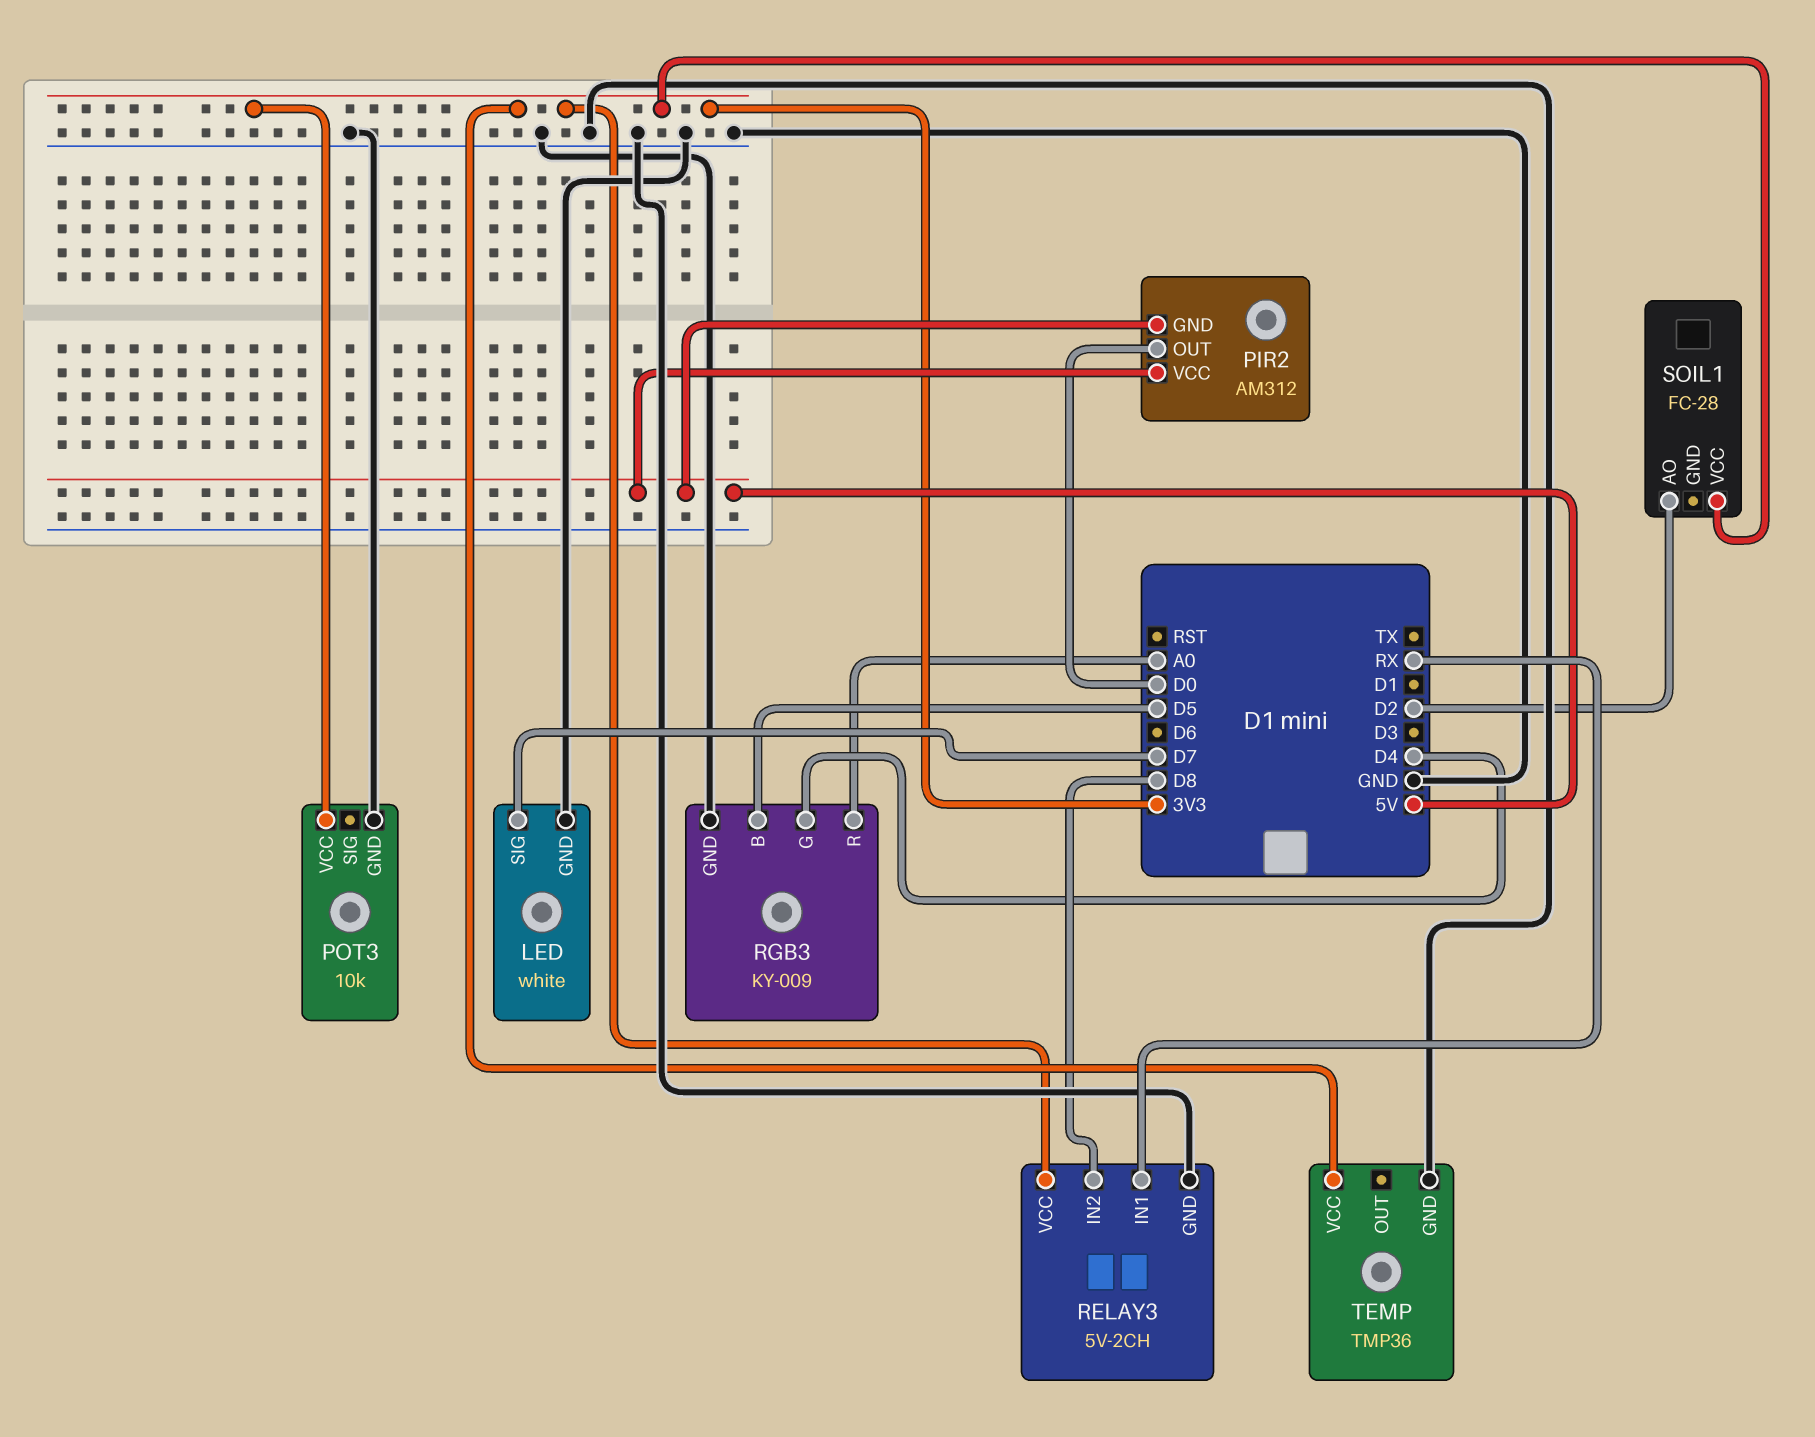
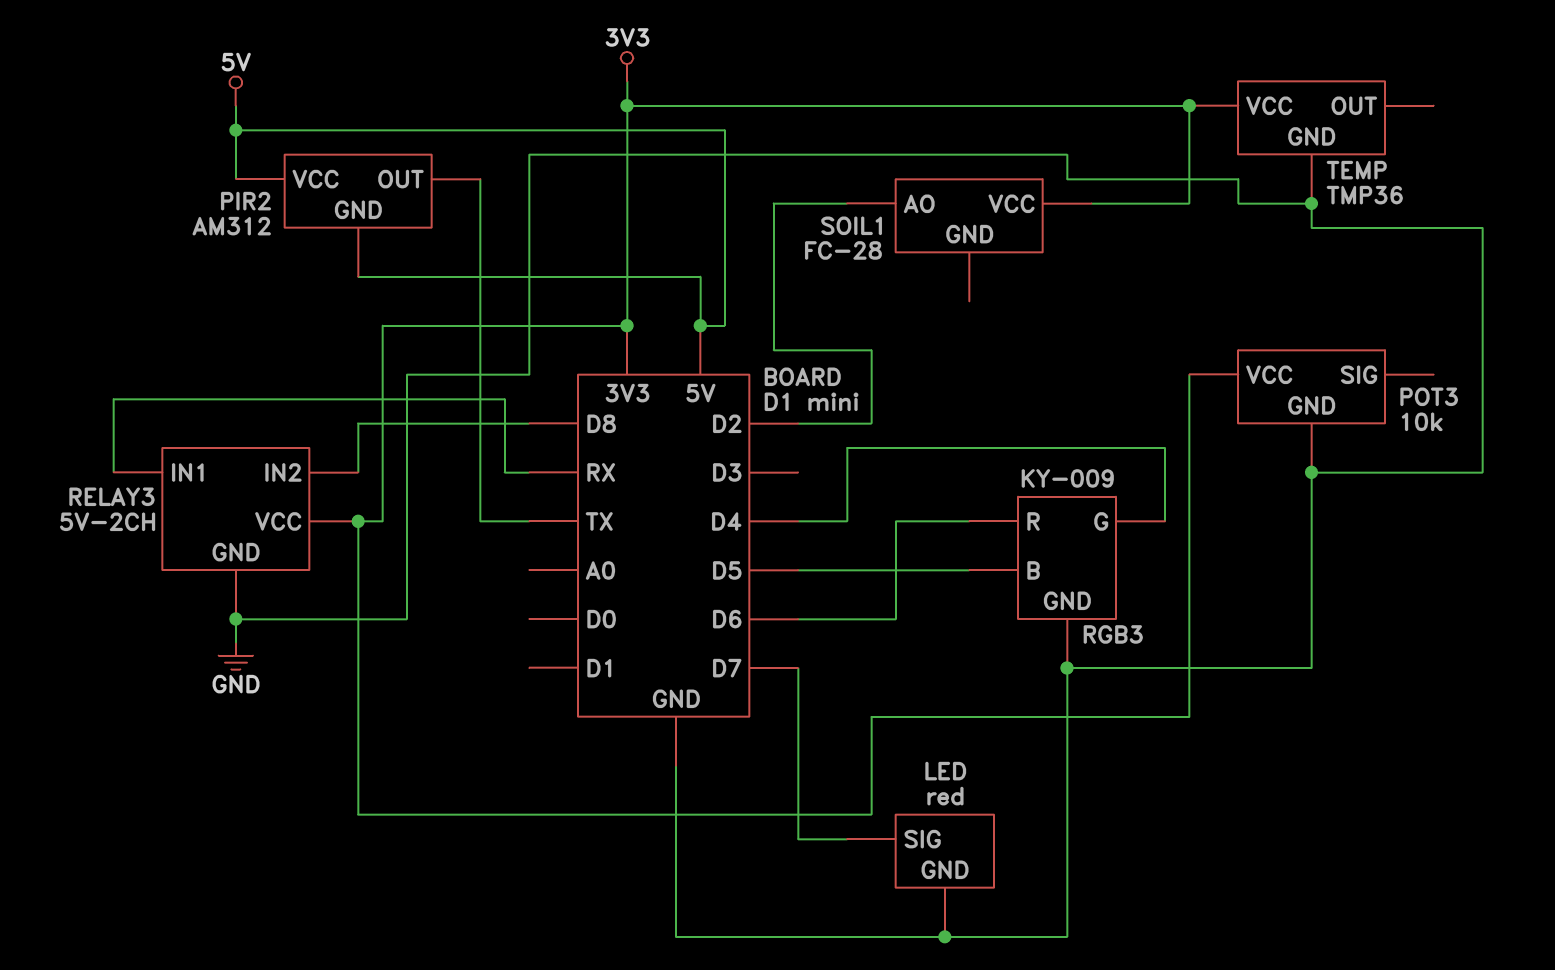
LED: white -> red
PIR2 pin OUT: D0 -> TX
RGB3 pin R: A0 -> D6

